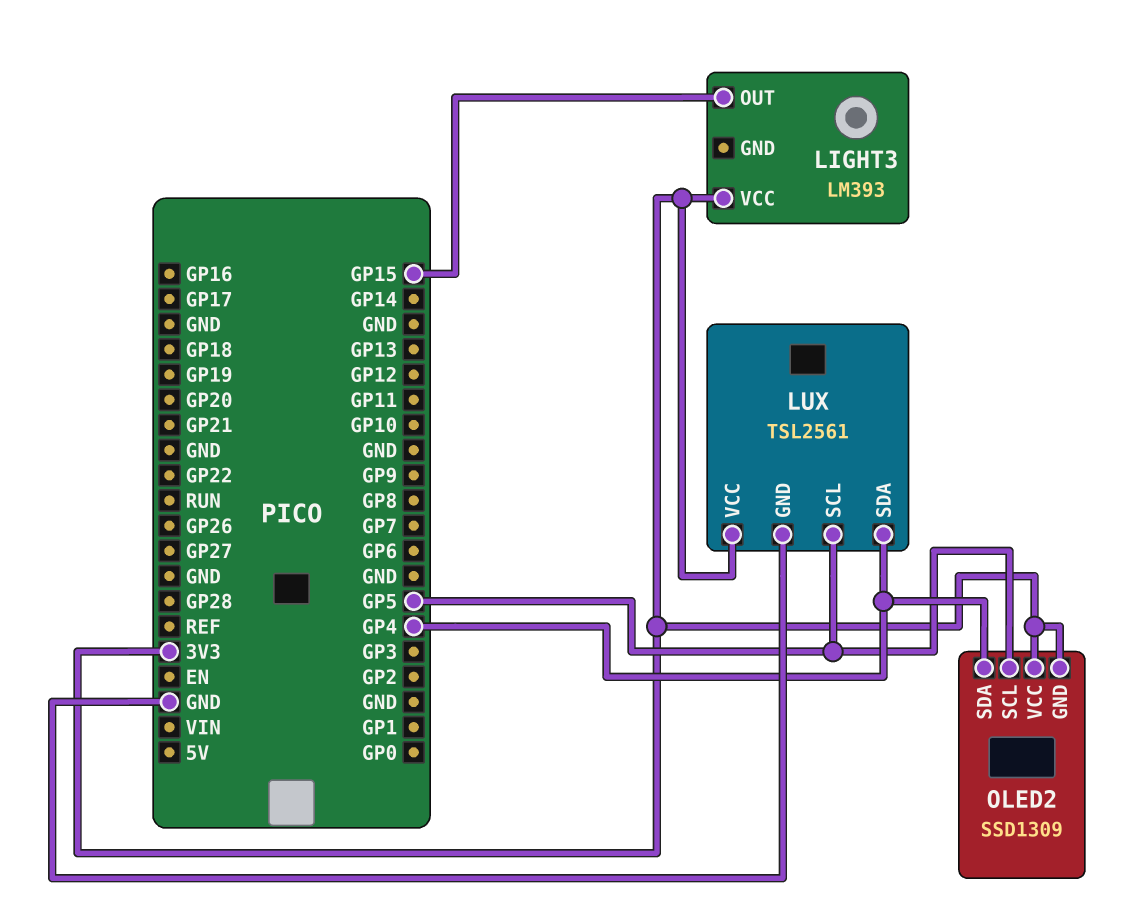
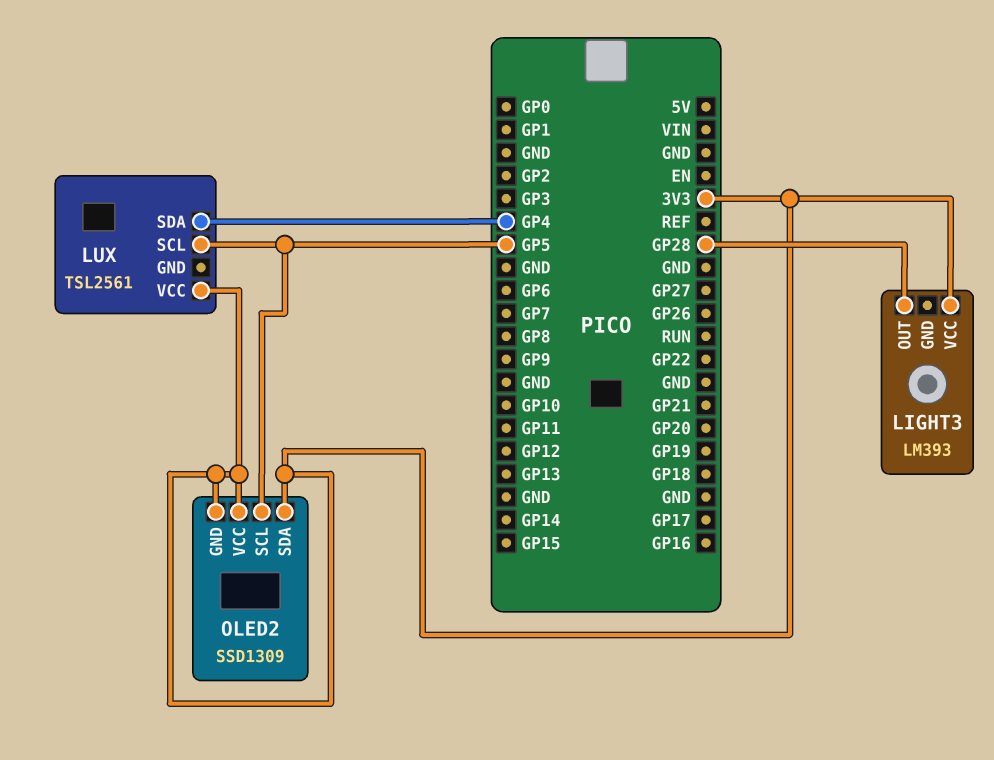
LIGHT3 pin OUT: GP15 -> GP28
LUX pin GND: GND -> none
OLED2 pin SDA: GP4 -> 3V3

